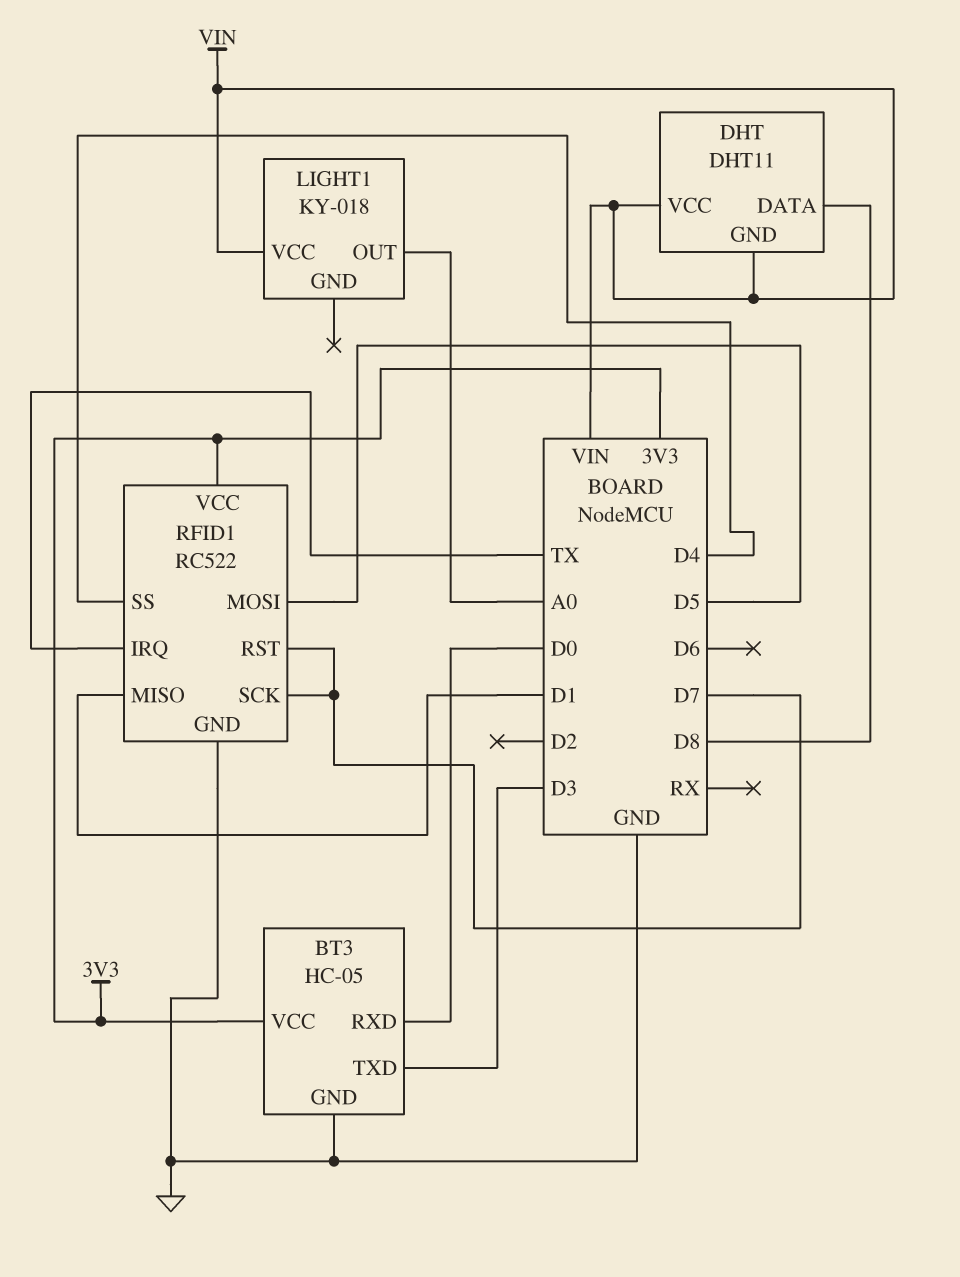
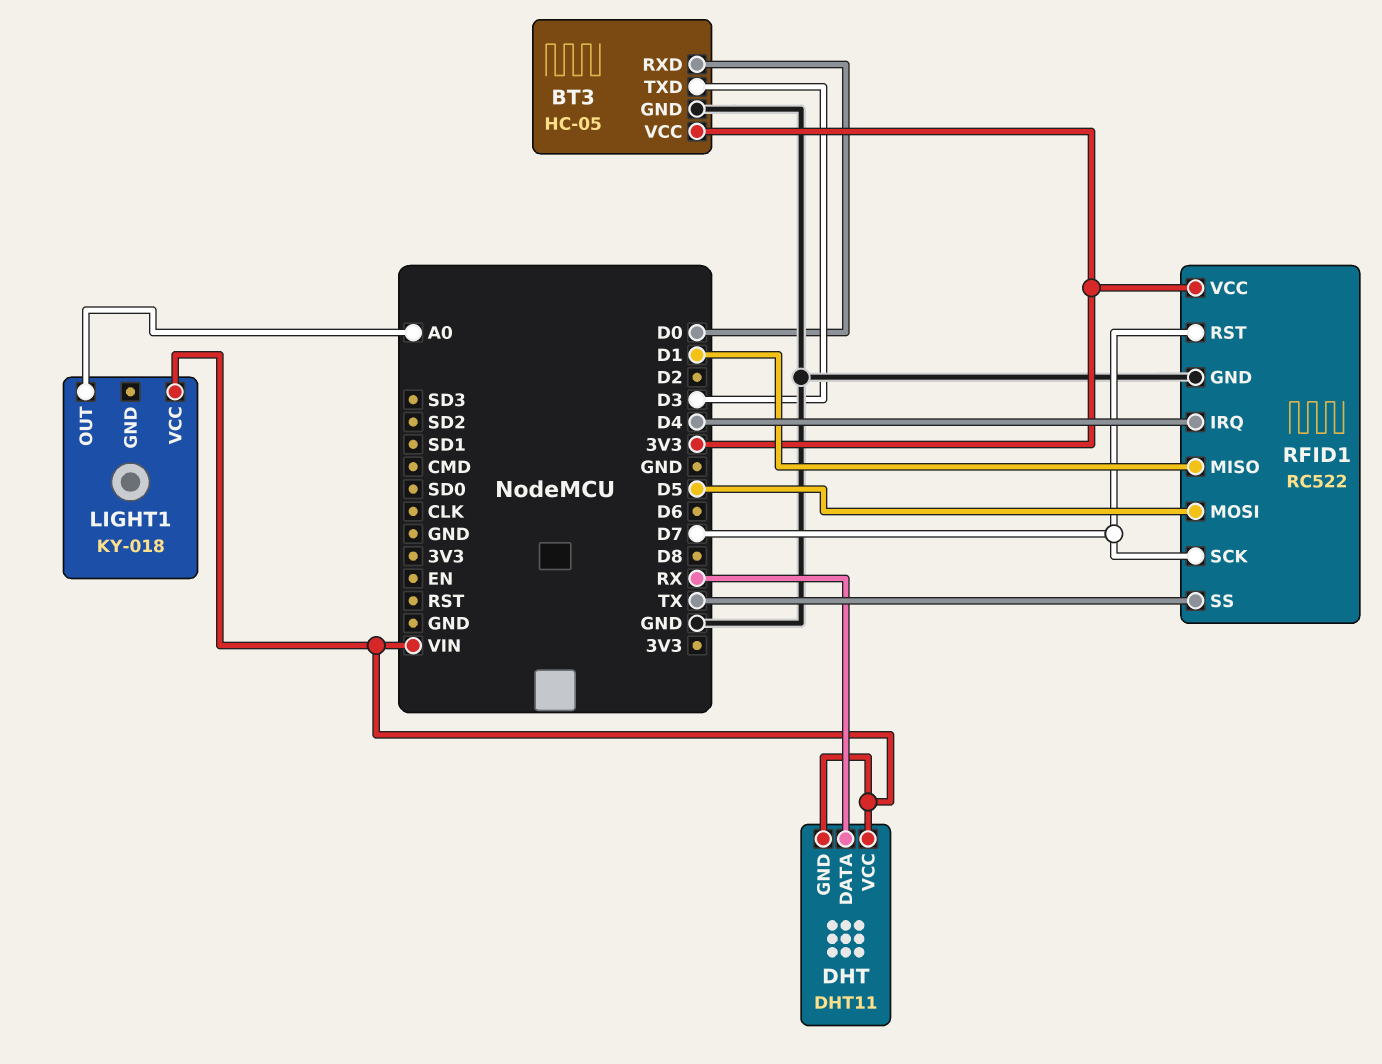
DHT pin DATA: D8 -> RX
RFID1 pin IRQ: TX -> D4
RFID1 pin SS: D4 -> TX

